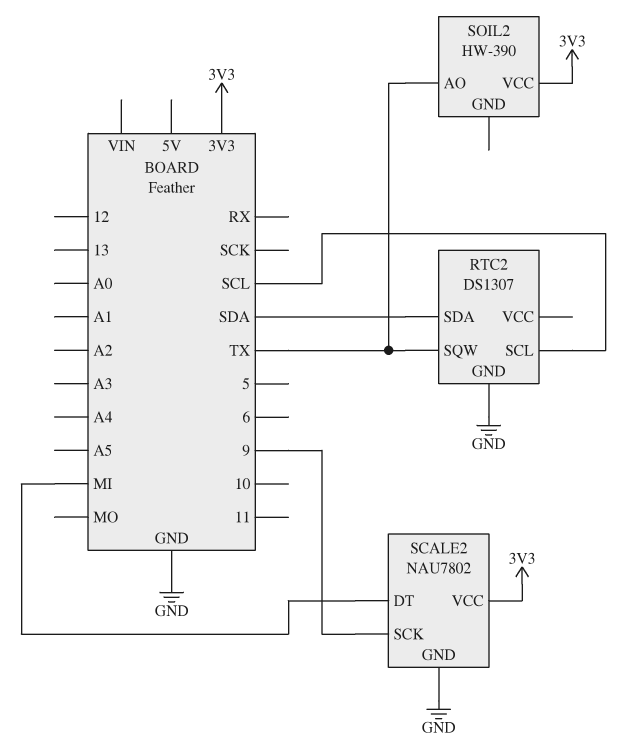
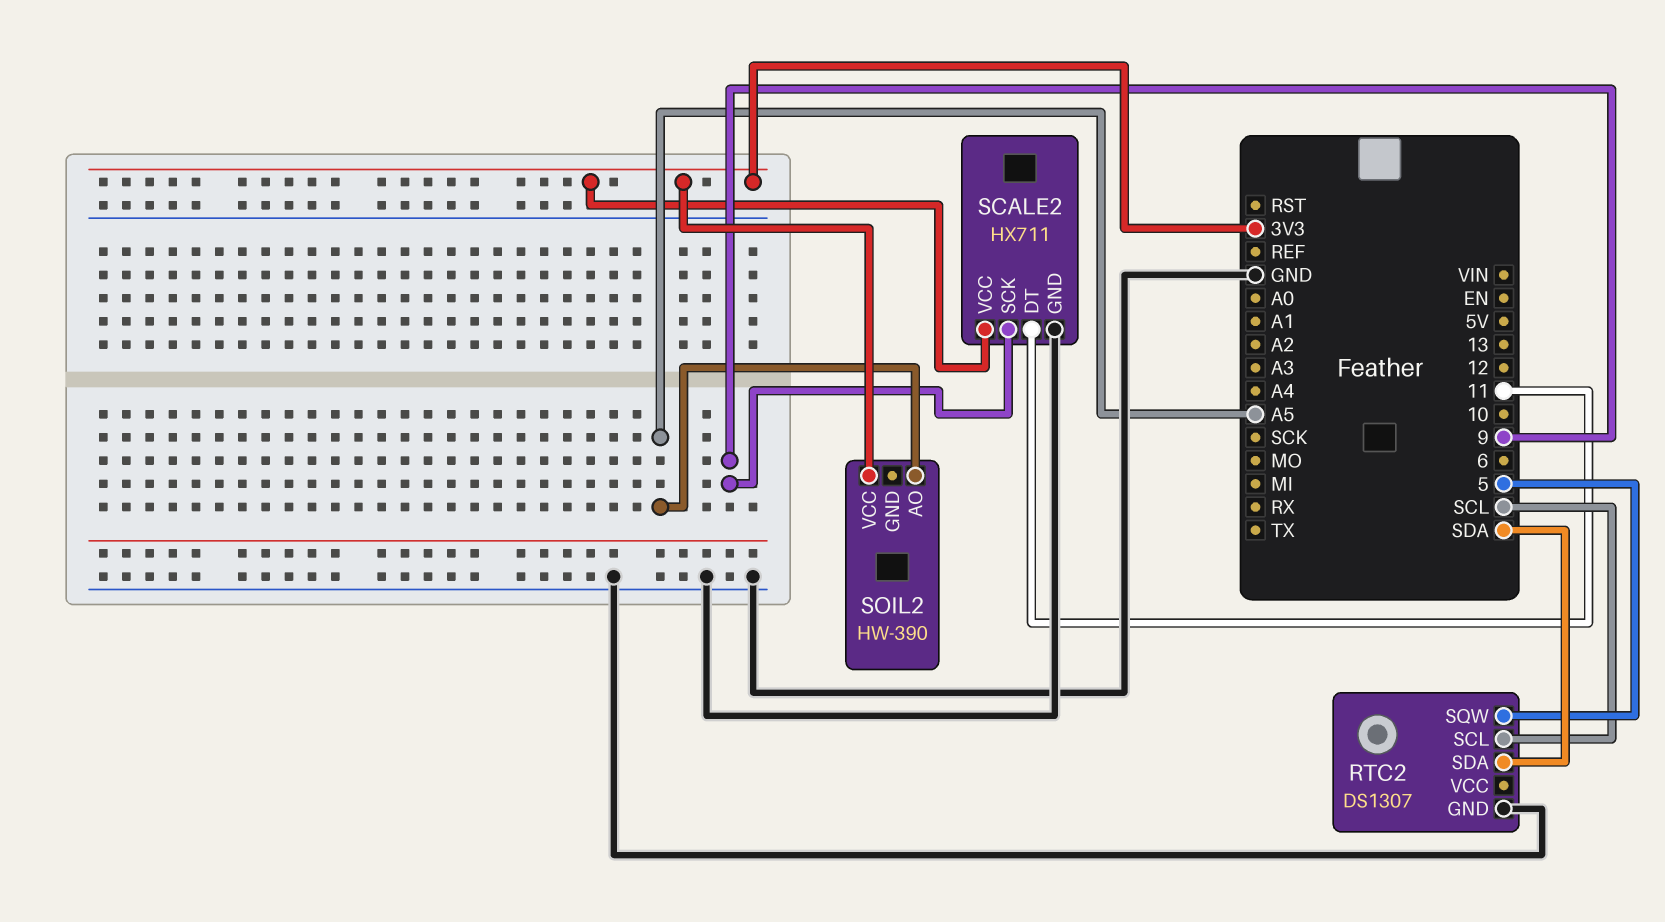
RTC2 pin SQW: TX -> 5
SCALE2: NAU7802 -> HX711
SCALE2 pin DT: MI -> 11
SOIL2 pin AO: TX -> A5

